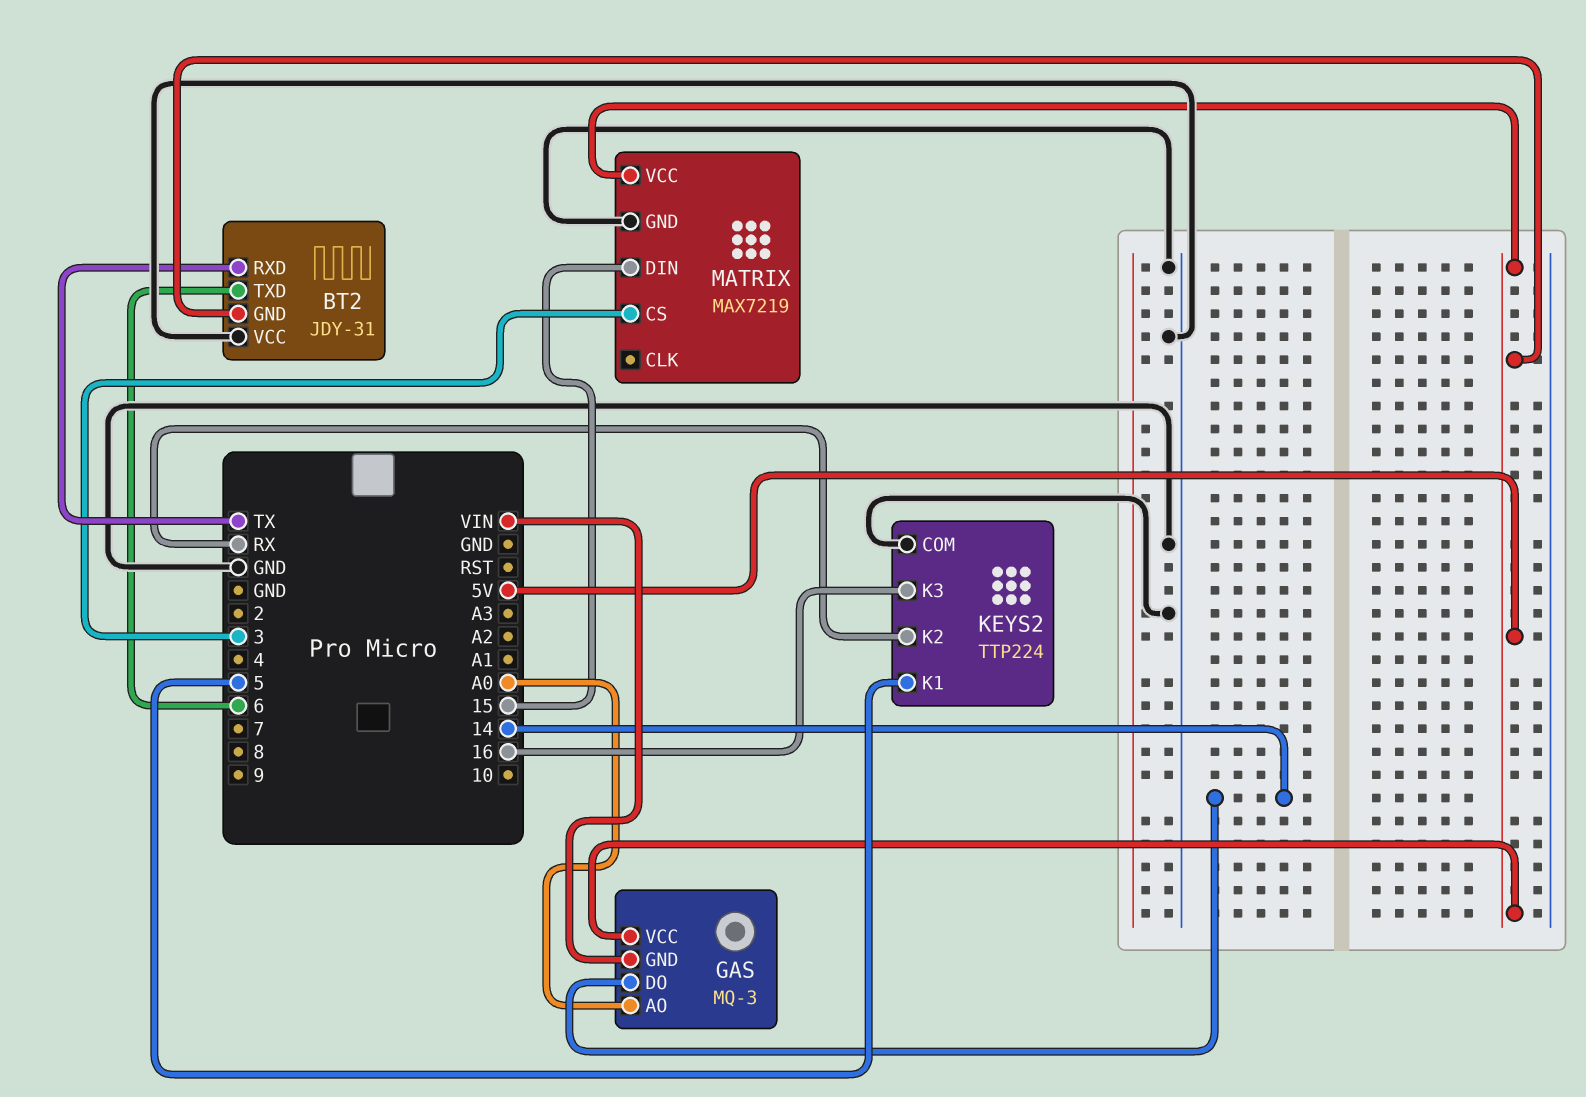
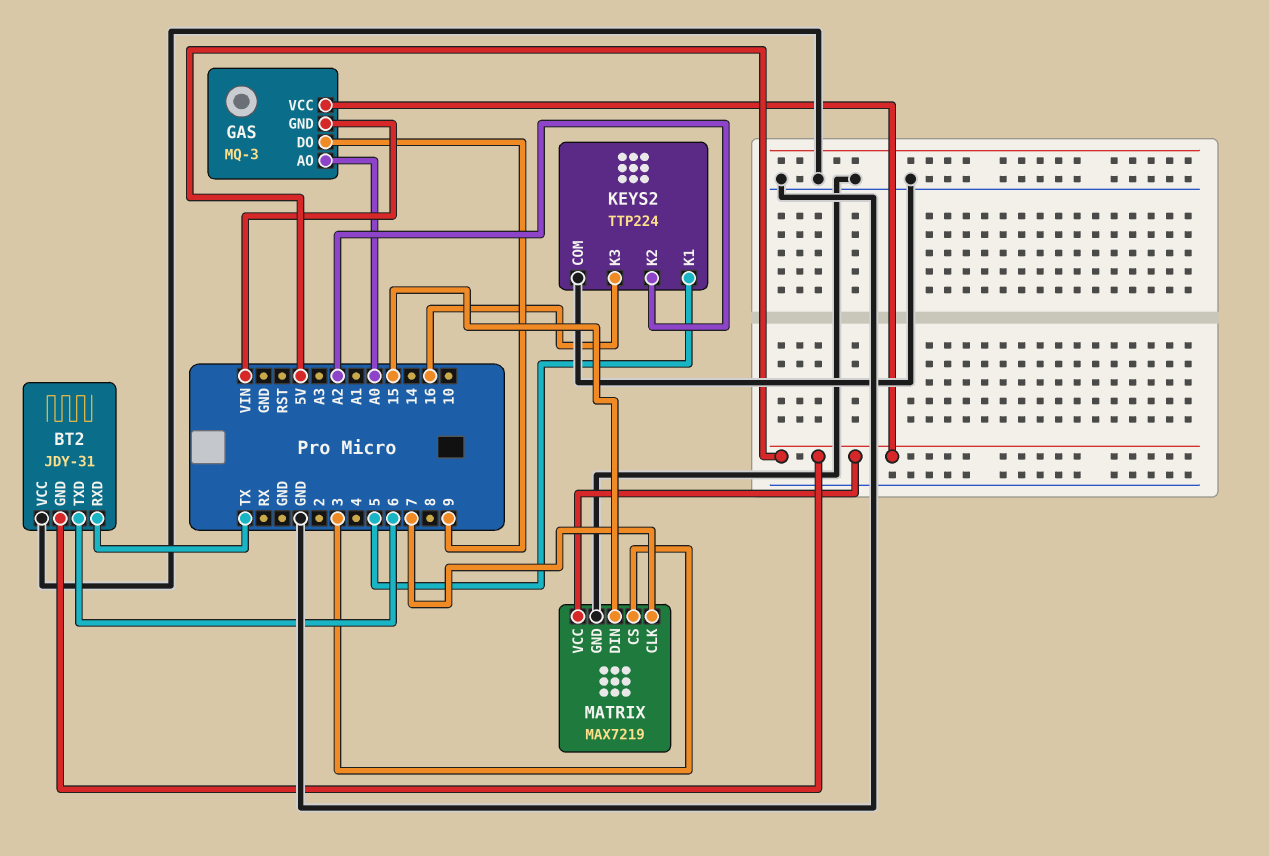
GAS pin DO: 14 -> 9
KEYS2 pin K2: RX -> A2
MATRIX pin CLK: none -> 7

